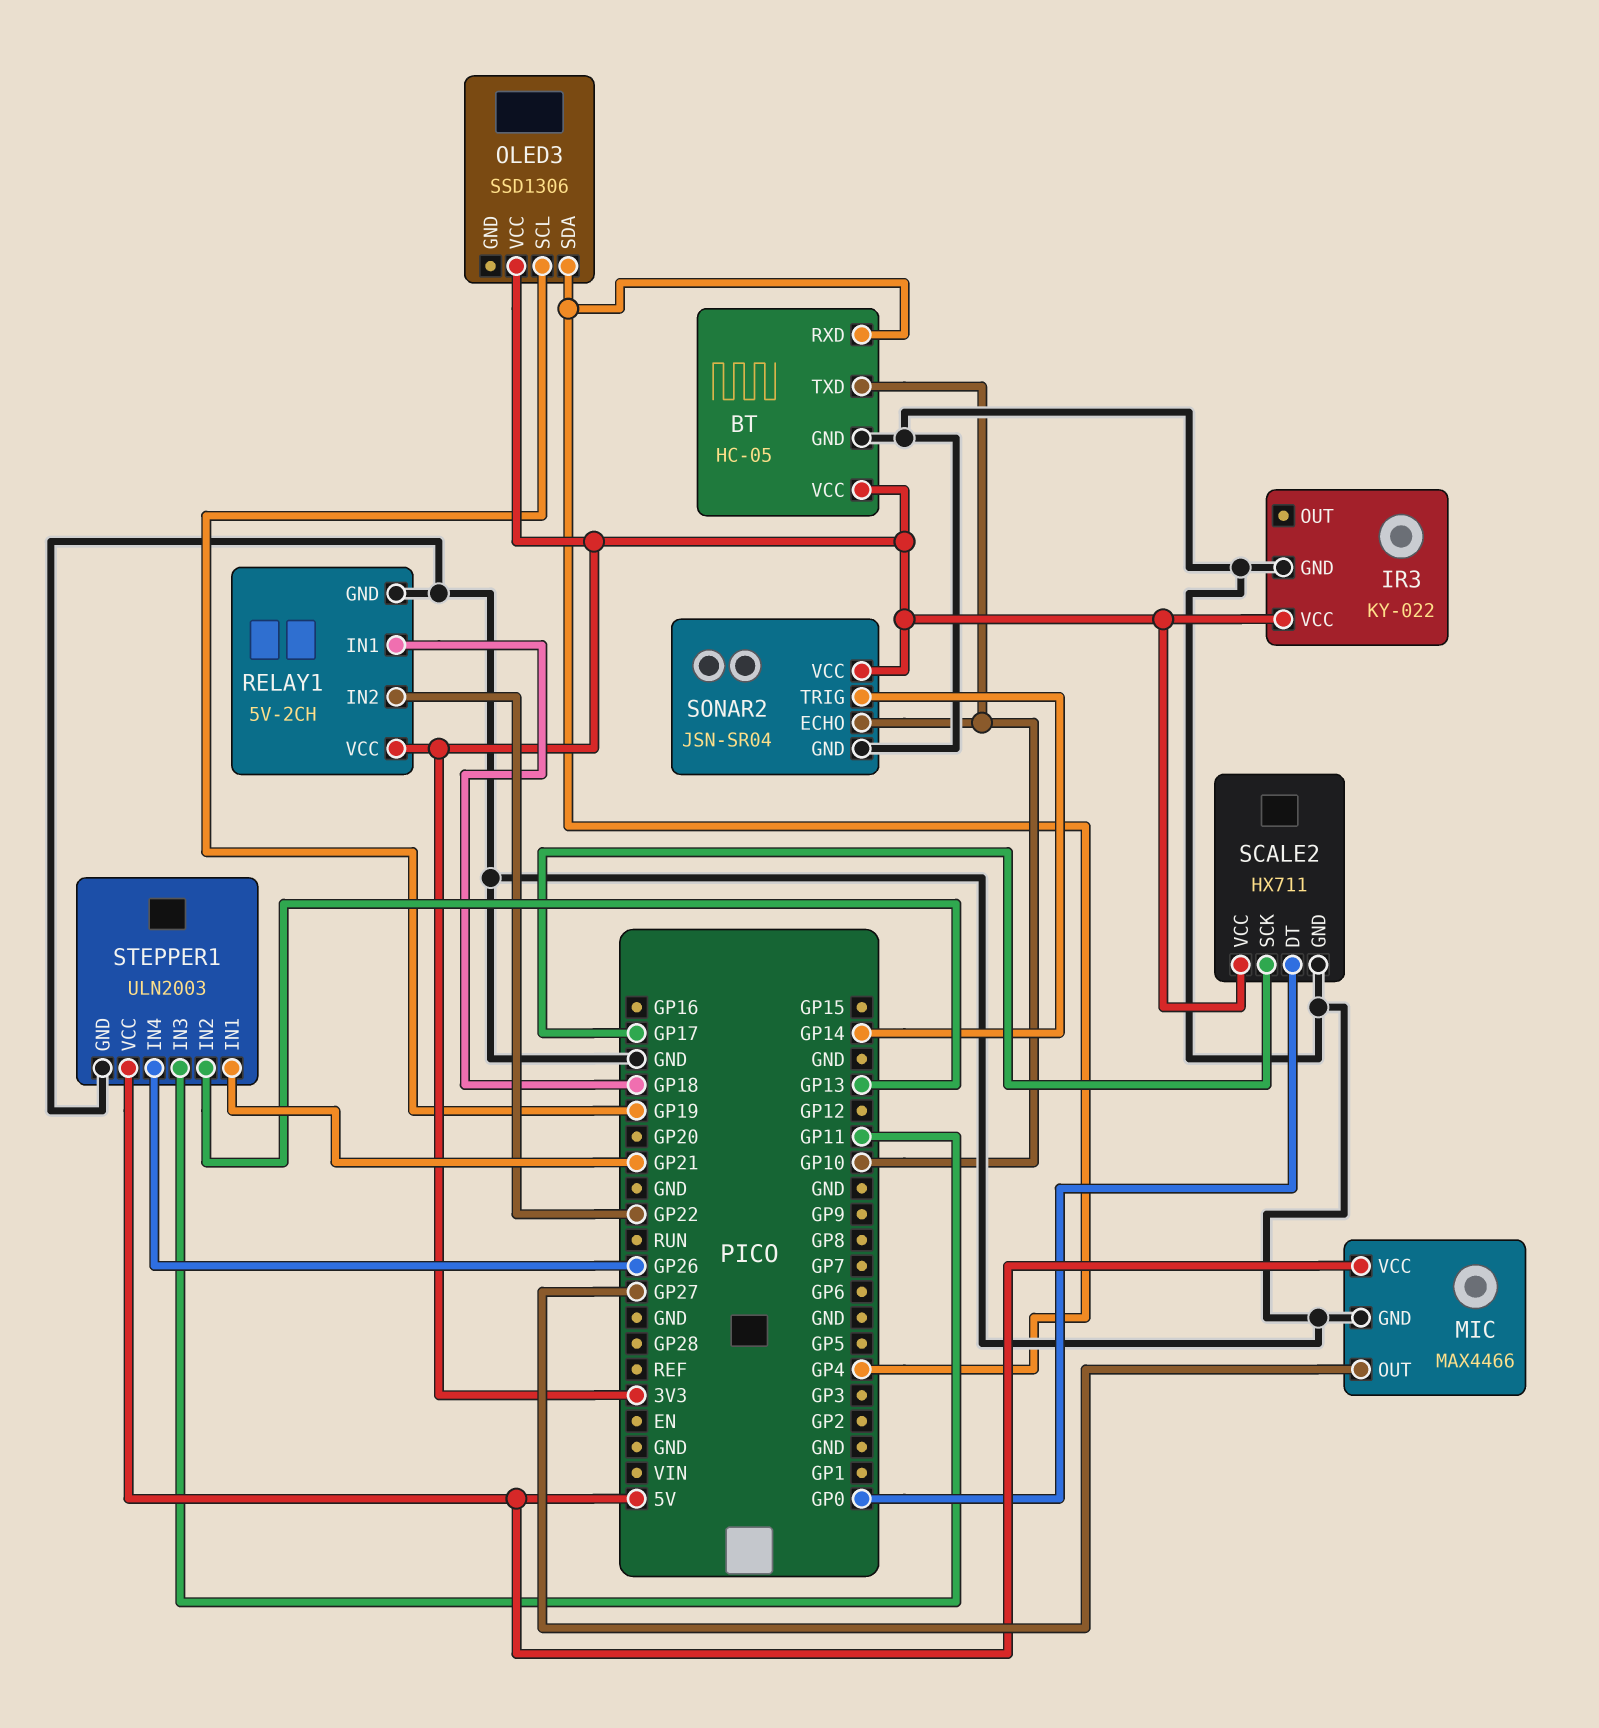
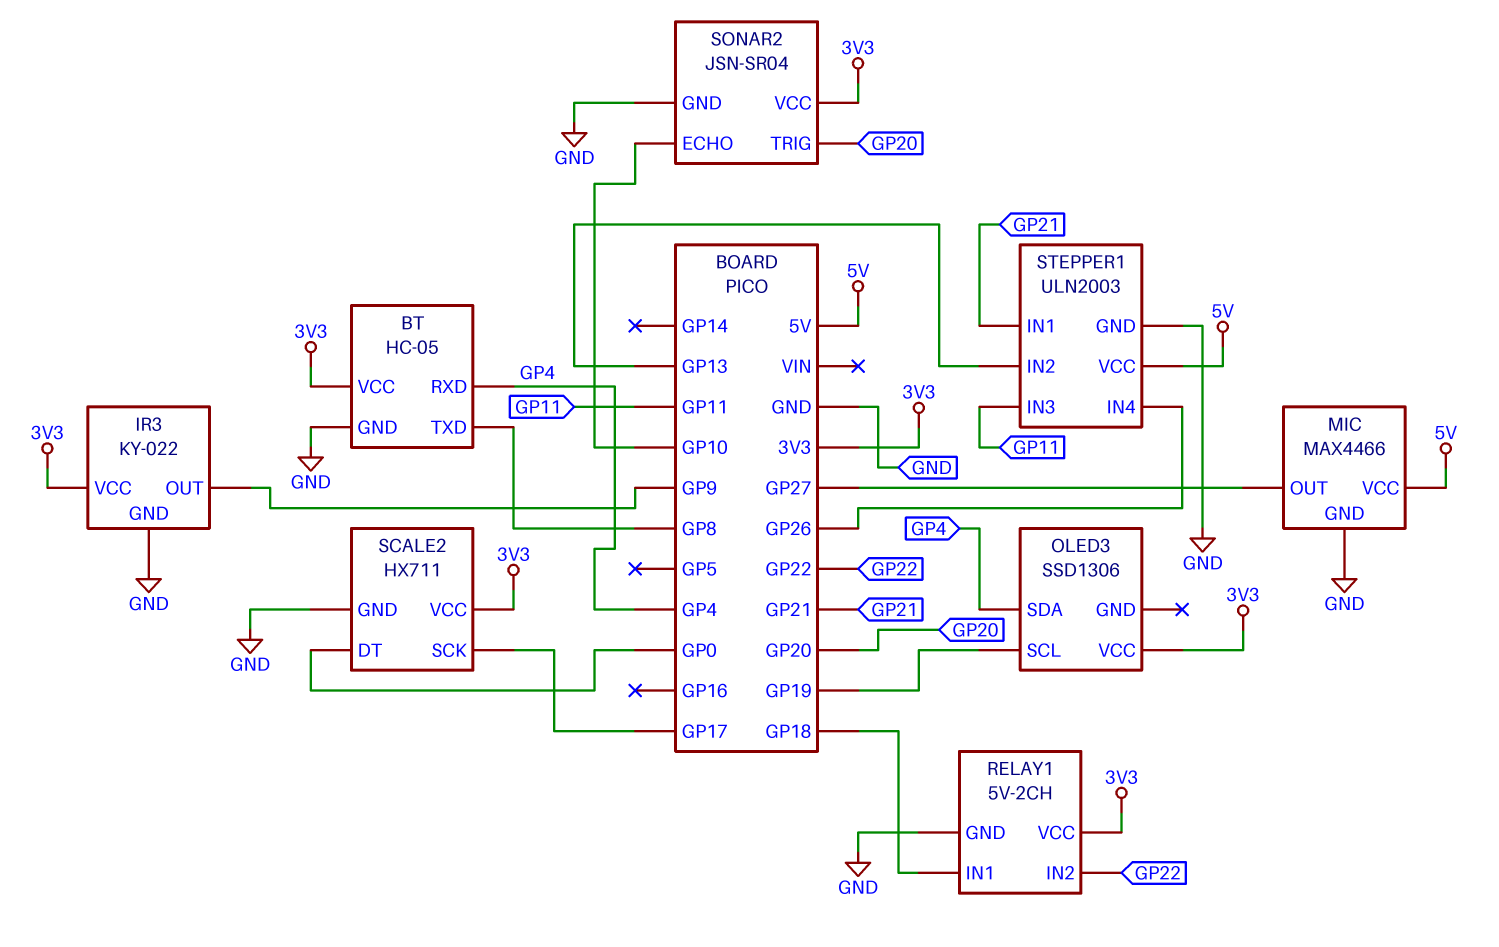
BT pin TXD: GP10 -> GP8
IR3 pin OUT: none -> GP9
SONAR2 pin TRIG: GP14 -> GP20

